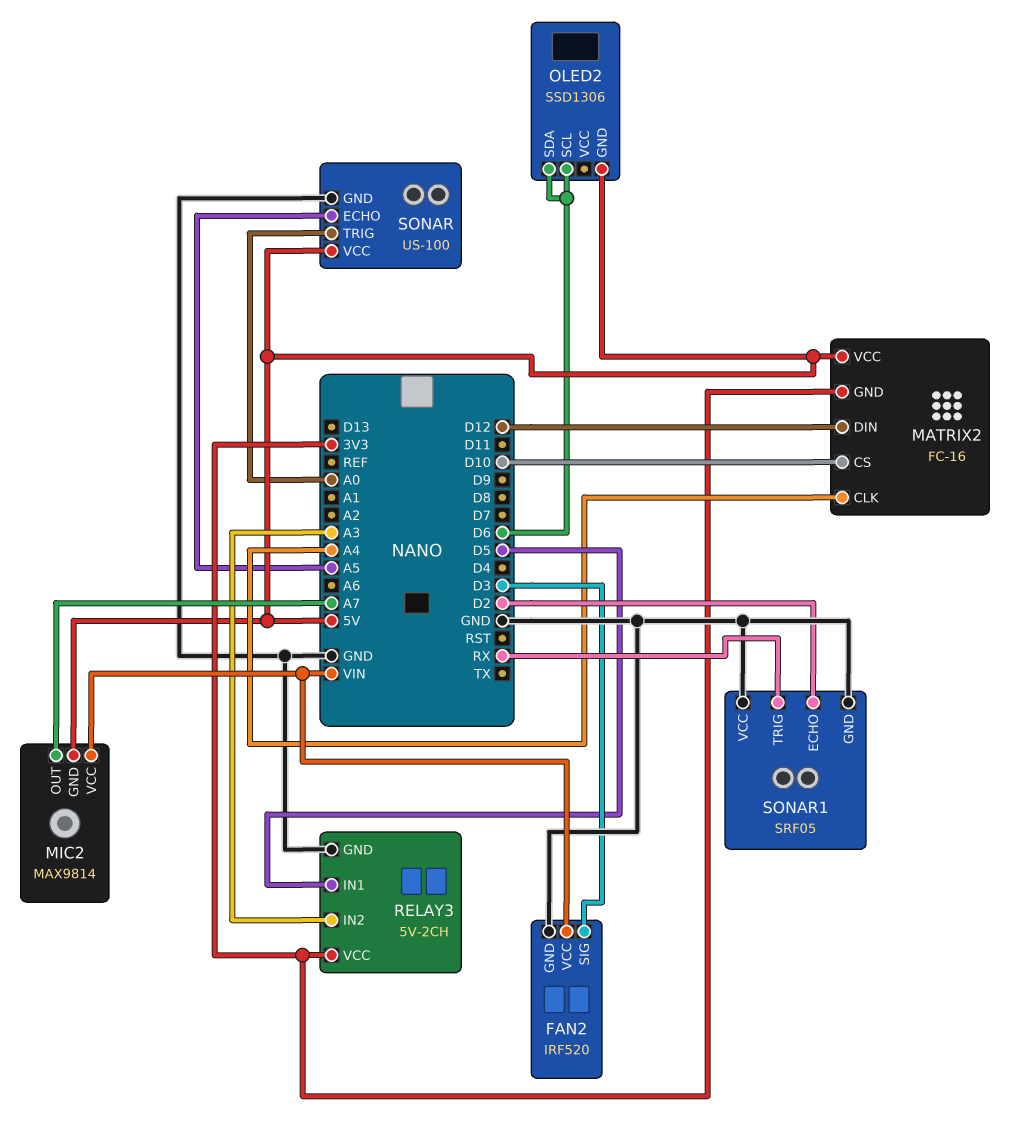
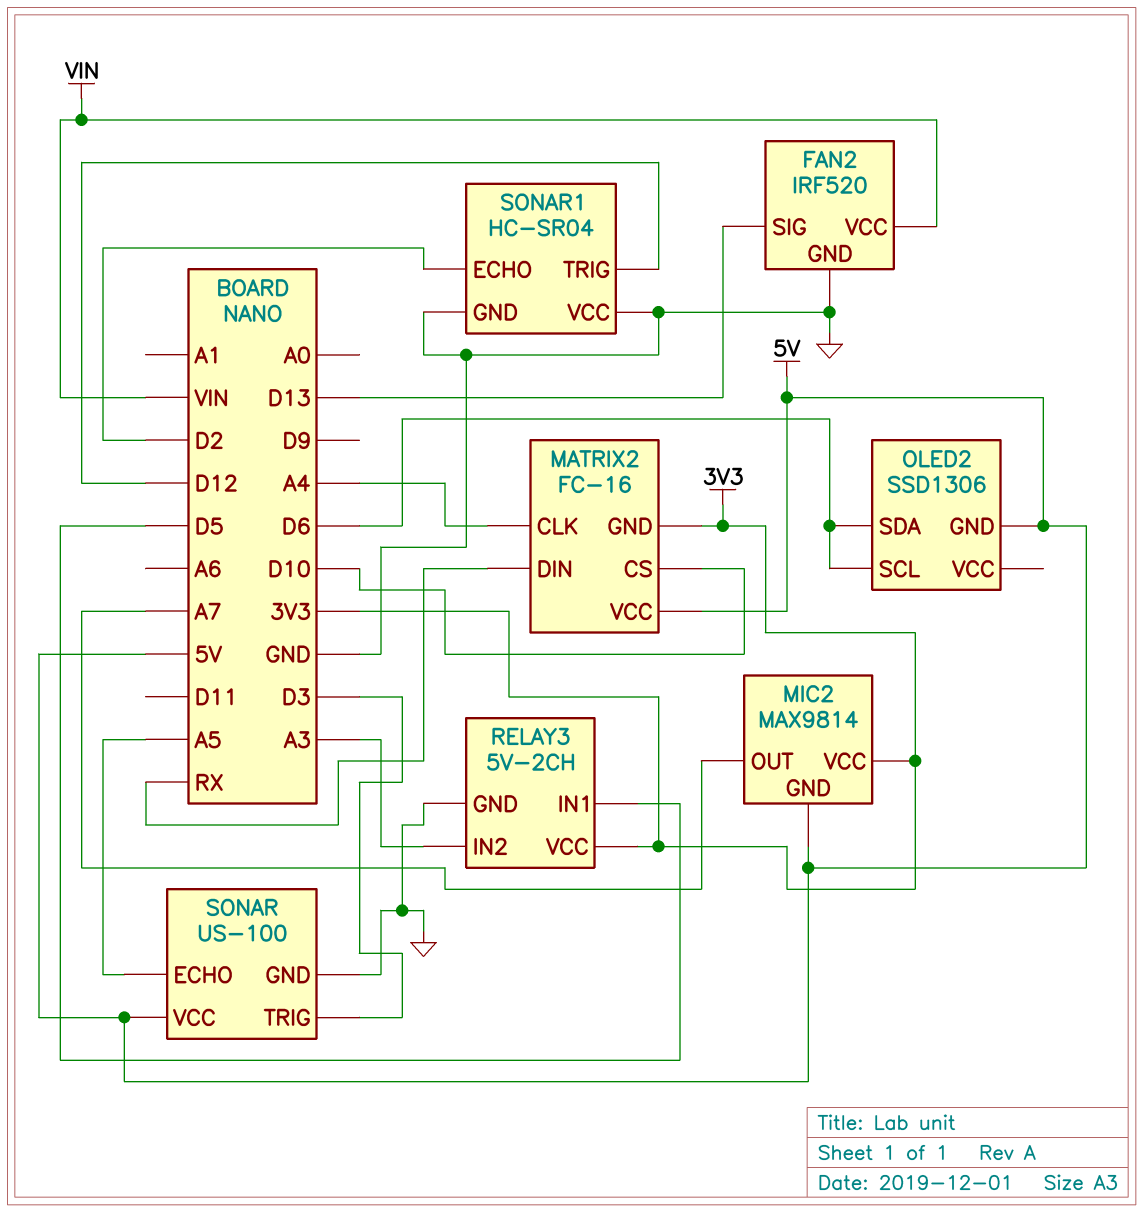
FAN2 pin SIG: D3 -> D13
MATRIX2 pin DIN: D12 -> RX
MIC2 pin VCC: VIN -> 3V3
SONAR pin TRIG: A0 -> D3
SONAR1: SRF05 -> HC-SR04
SONAR1 pin TRIG: RX -> D12

